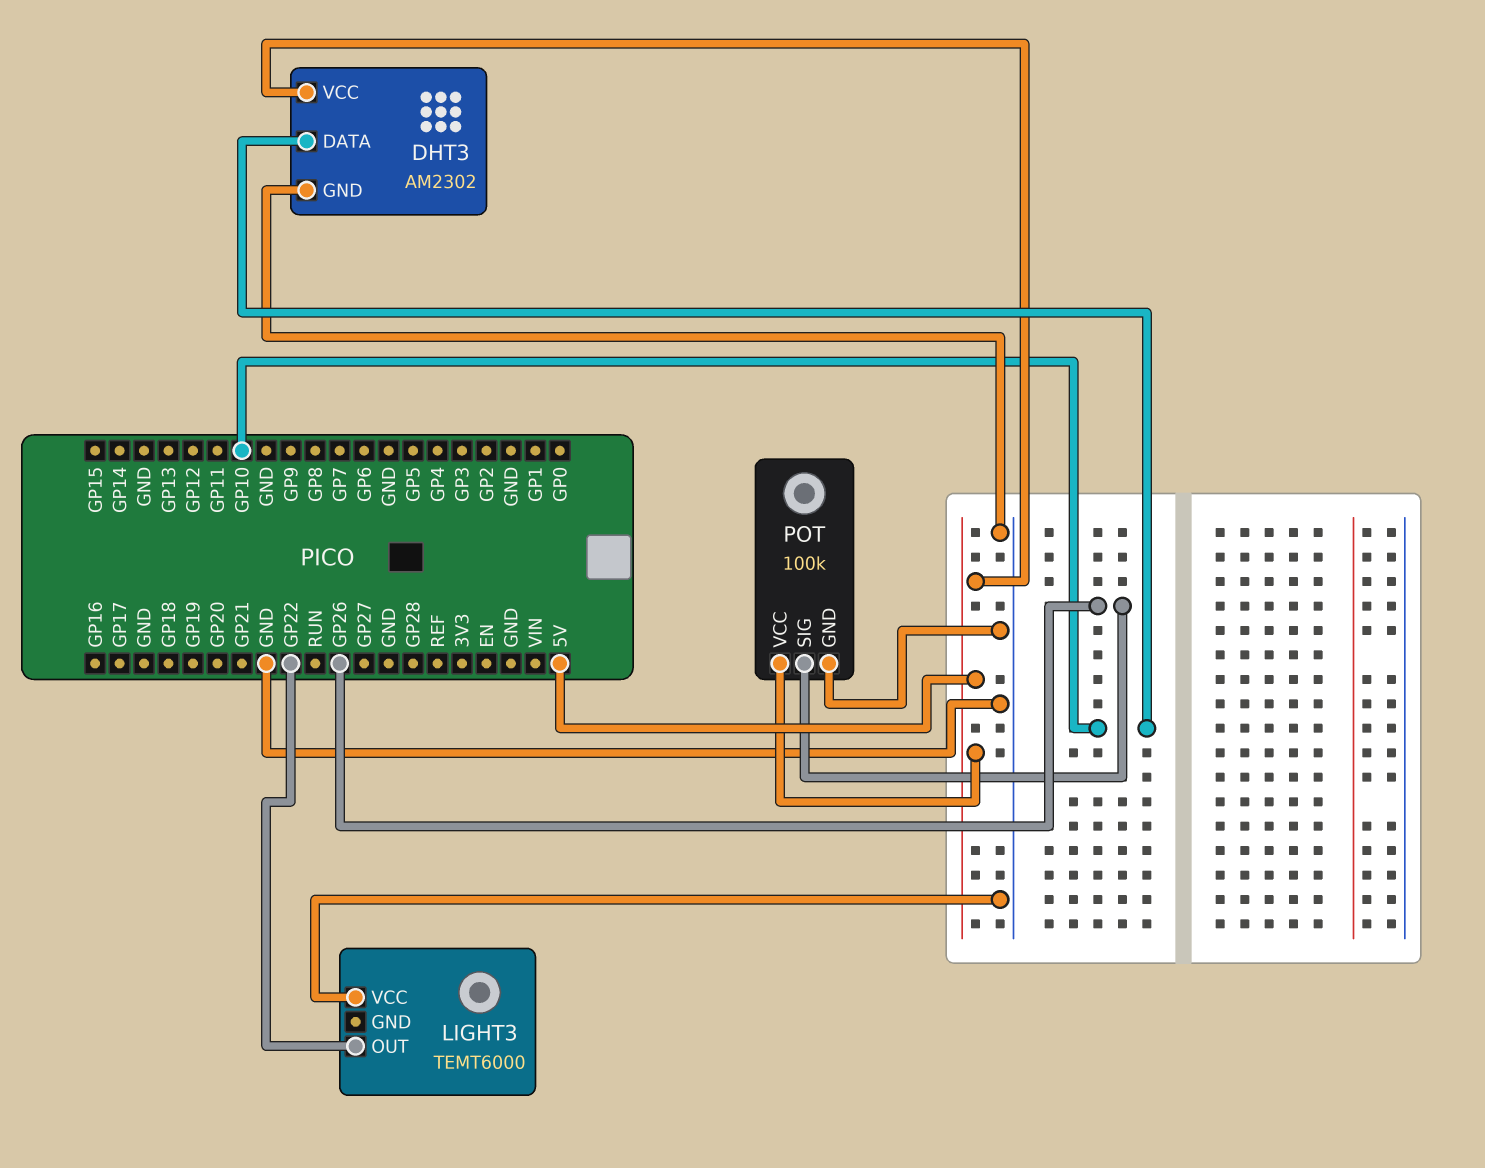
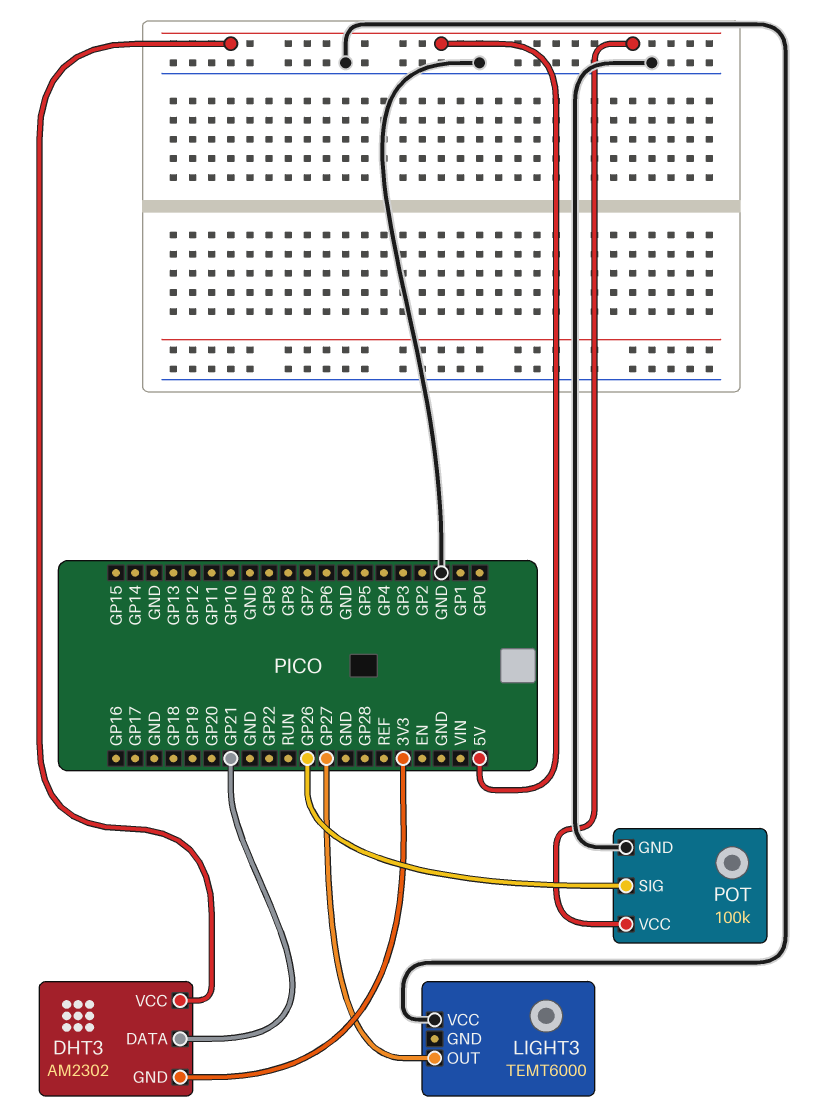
DHT3 pin DATA: GP10 -> GP21
DHT3 pin GND: GND -> 3V3
LIGHT3 pin OUT: GP22 -> GP27

